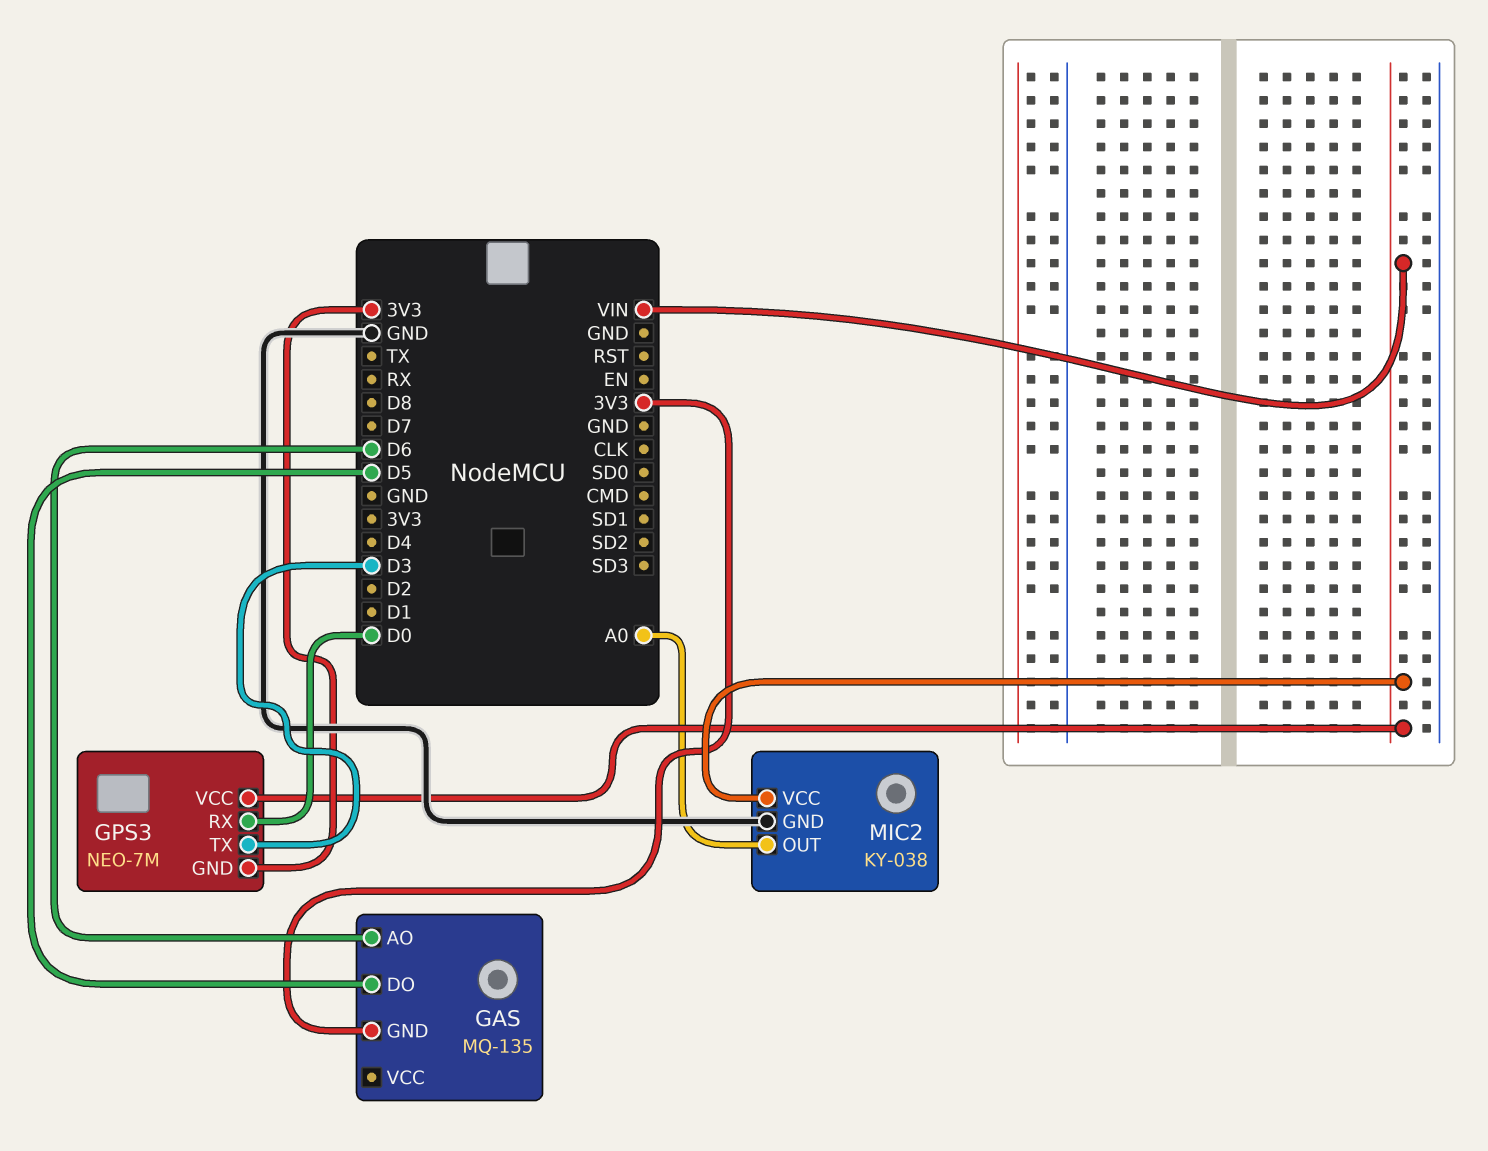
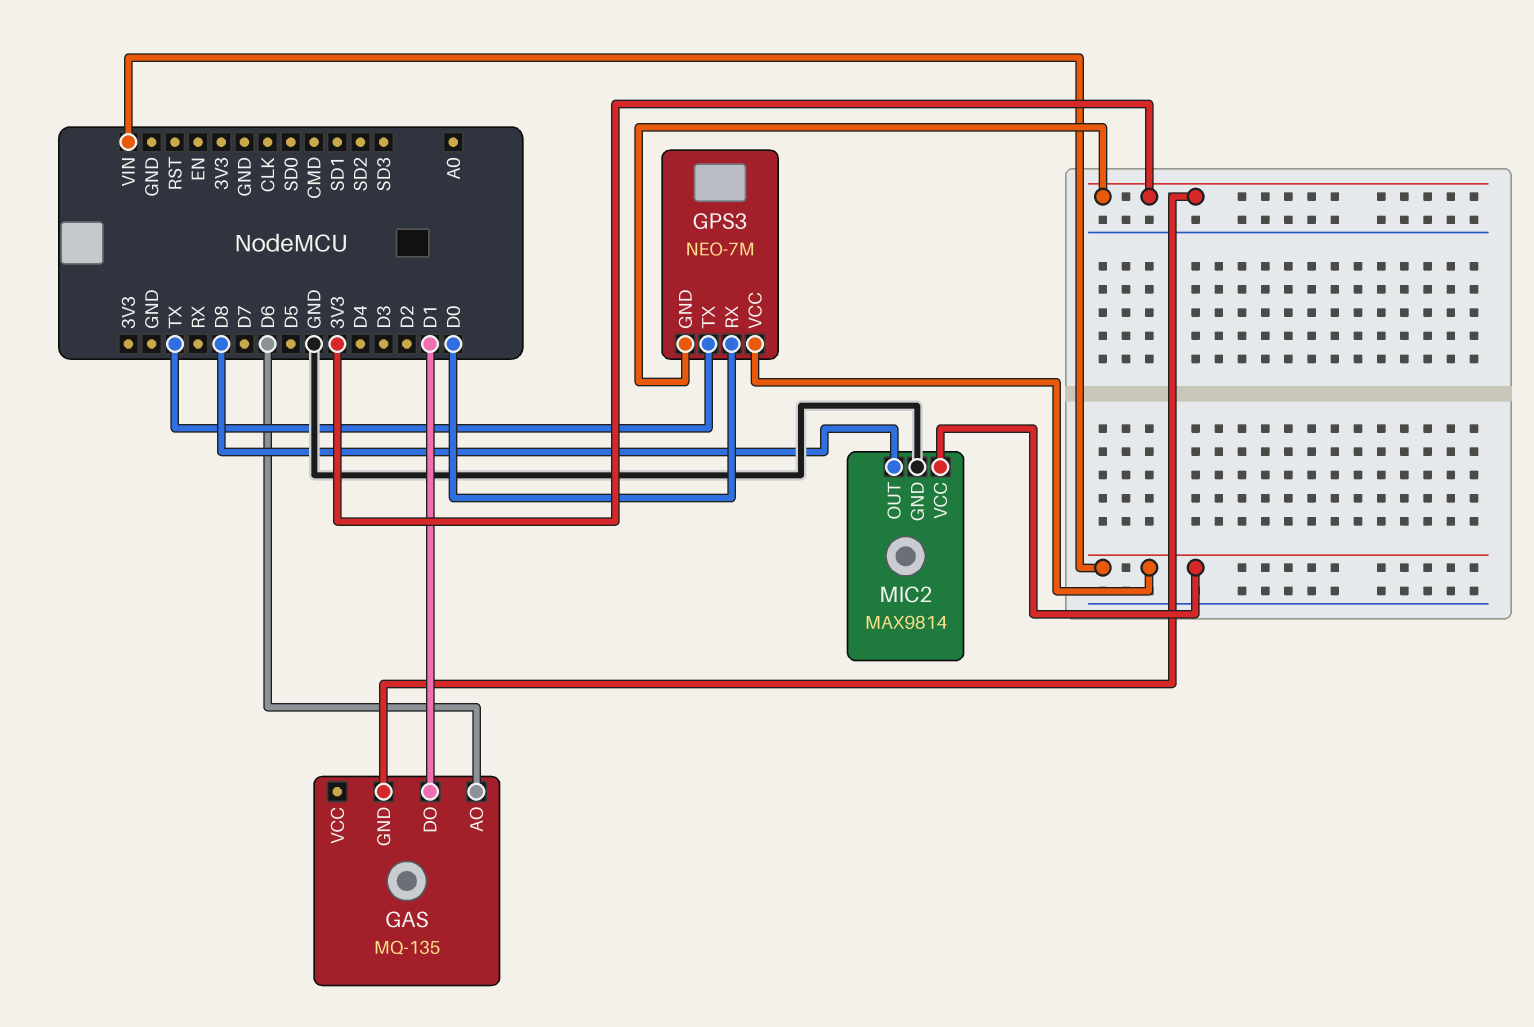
GAS pin DO: D5 -> D1
GPS3 pin TX: D3 -> TX
MIC2: KY-038 -> MAX9814
MIC2 pin OUT: A0 -> D8

